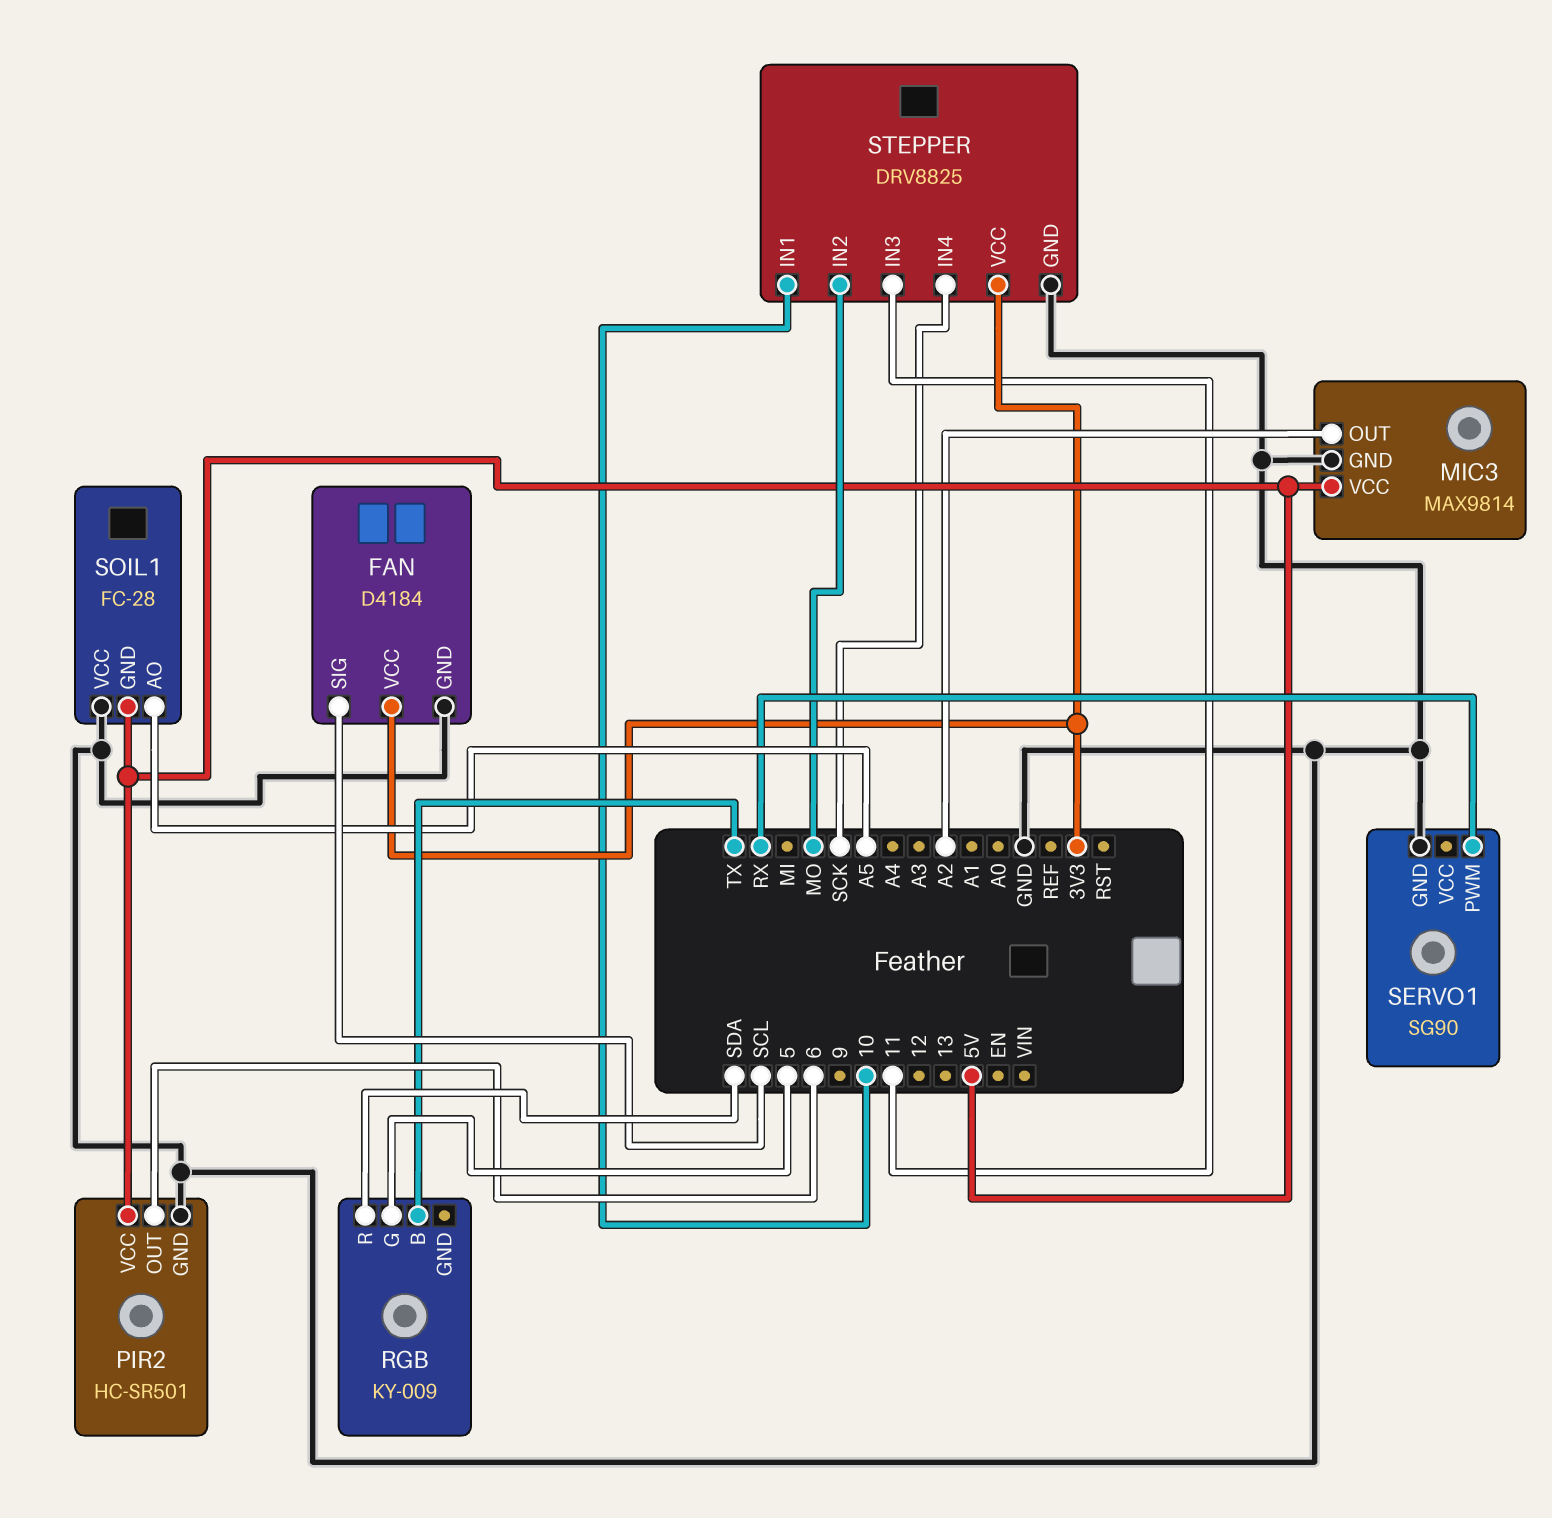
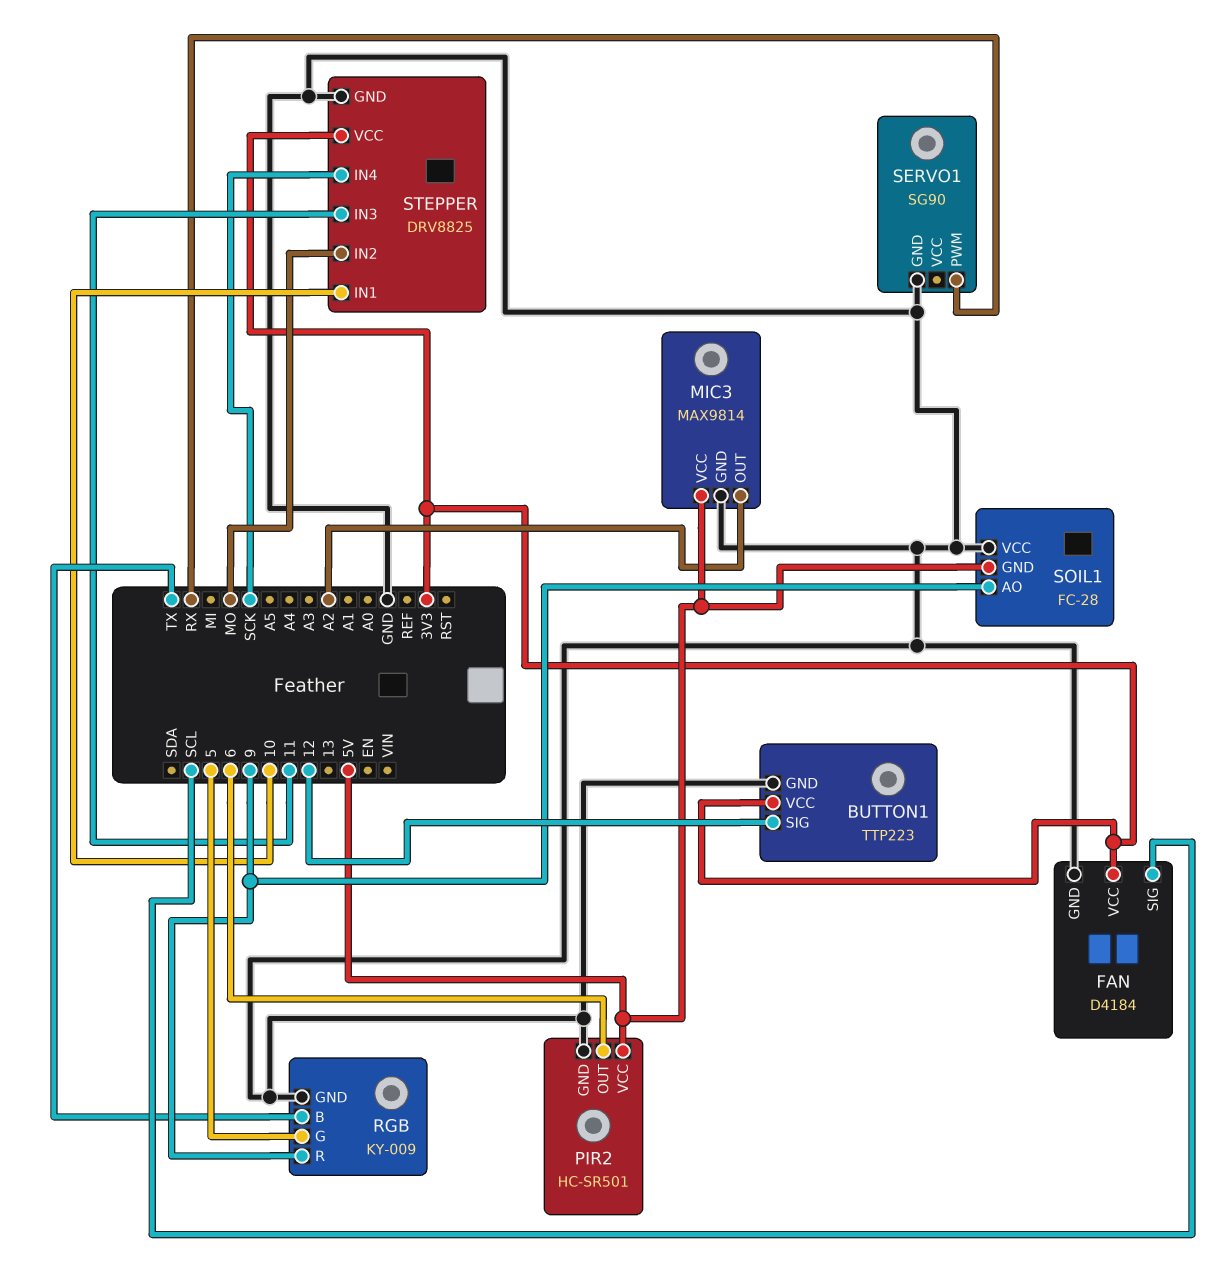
BUTTON1: none -> TTP223
BUTTON1 pin GND: none -> GND
BUTTON1 pin SIG: none -> 12
BUTTON1 pin VCC: none -> 3V3
RGB pin GND: none -> GND
RGB pin R: SDA -> 9
SOIL1 pin AO: A5 -> 9

